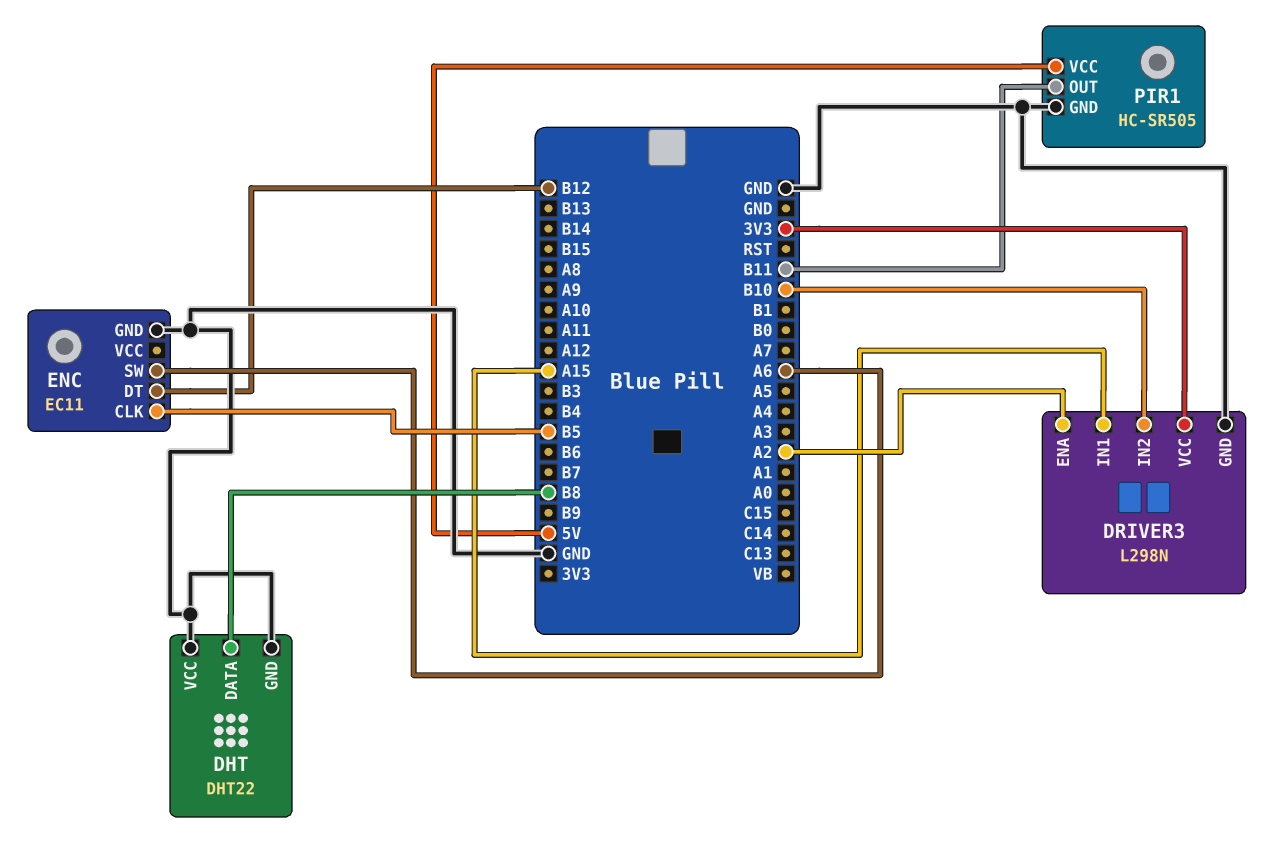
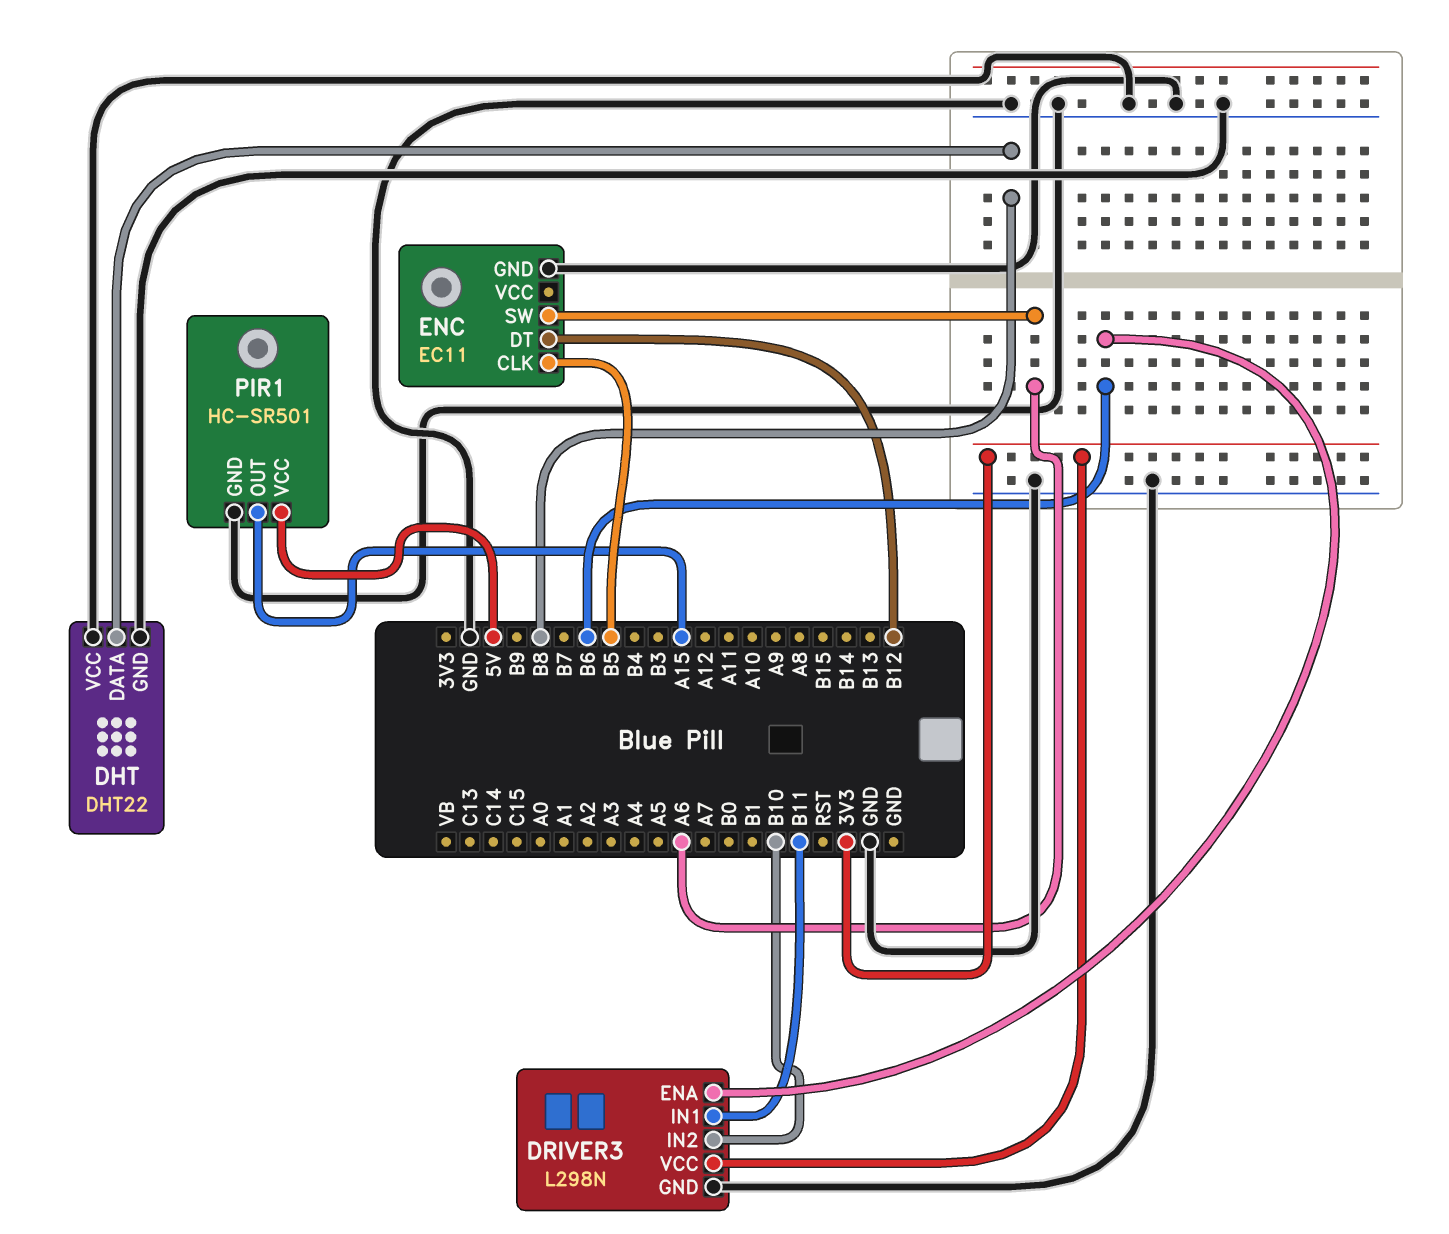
DRIVER3 pin ENA: A2 -> B6
DRIVER3 pin IN1: A15 -> B11
PIR1: HC-SR505 -> HC-SR501
PIR1 pin OUT: B11 -> A15

